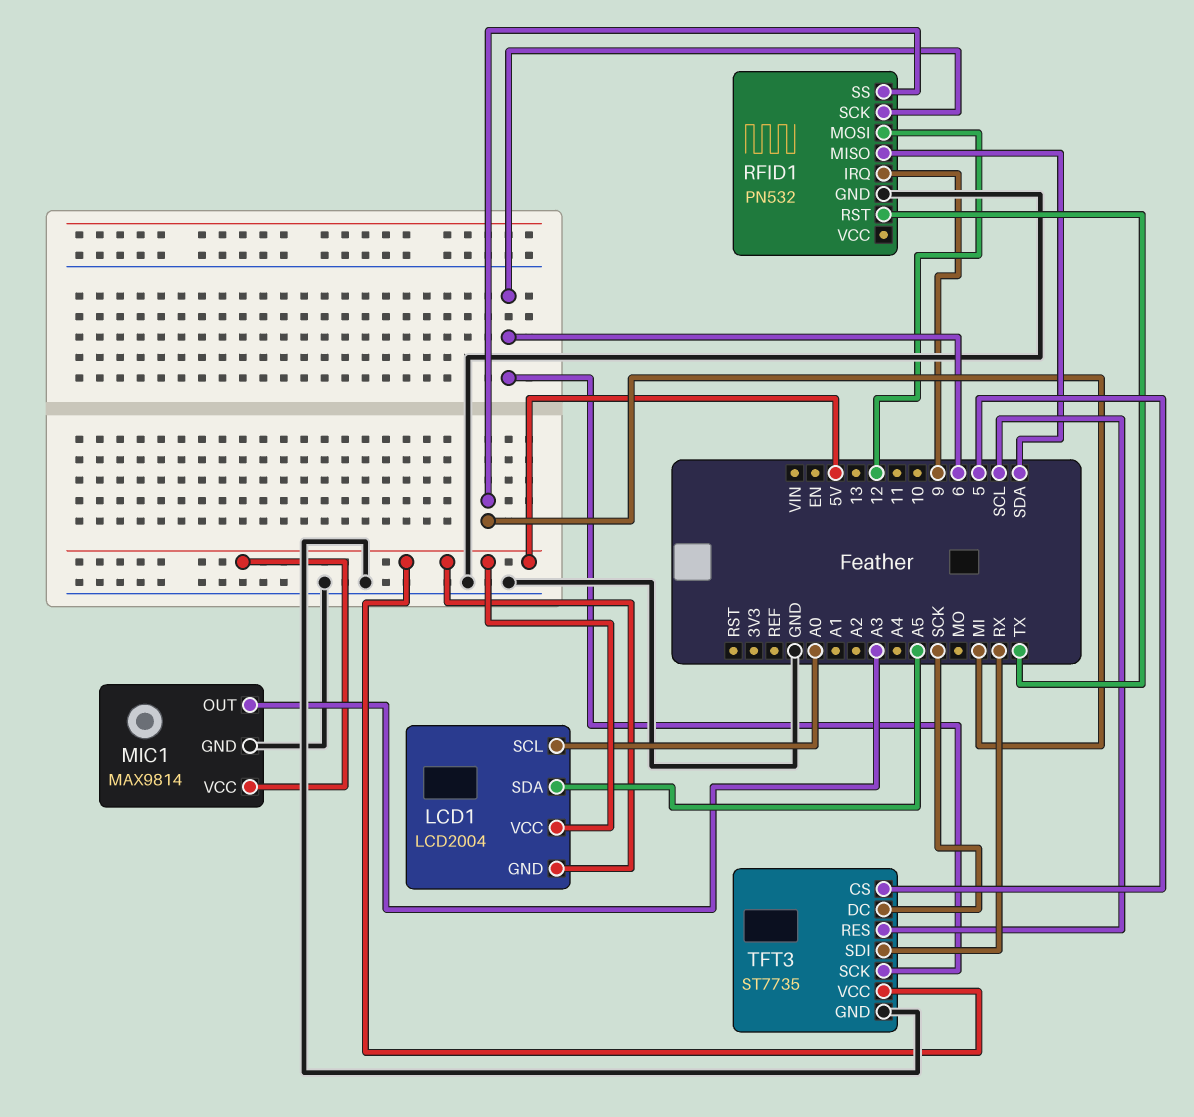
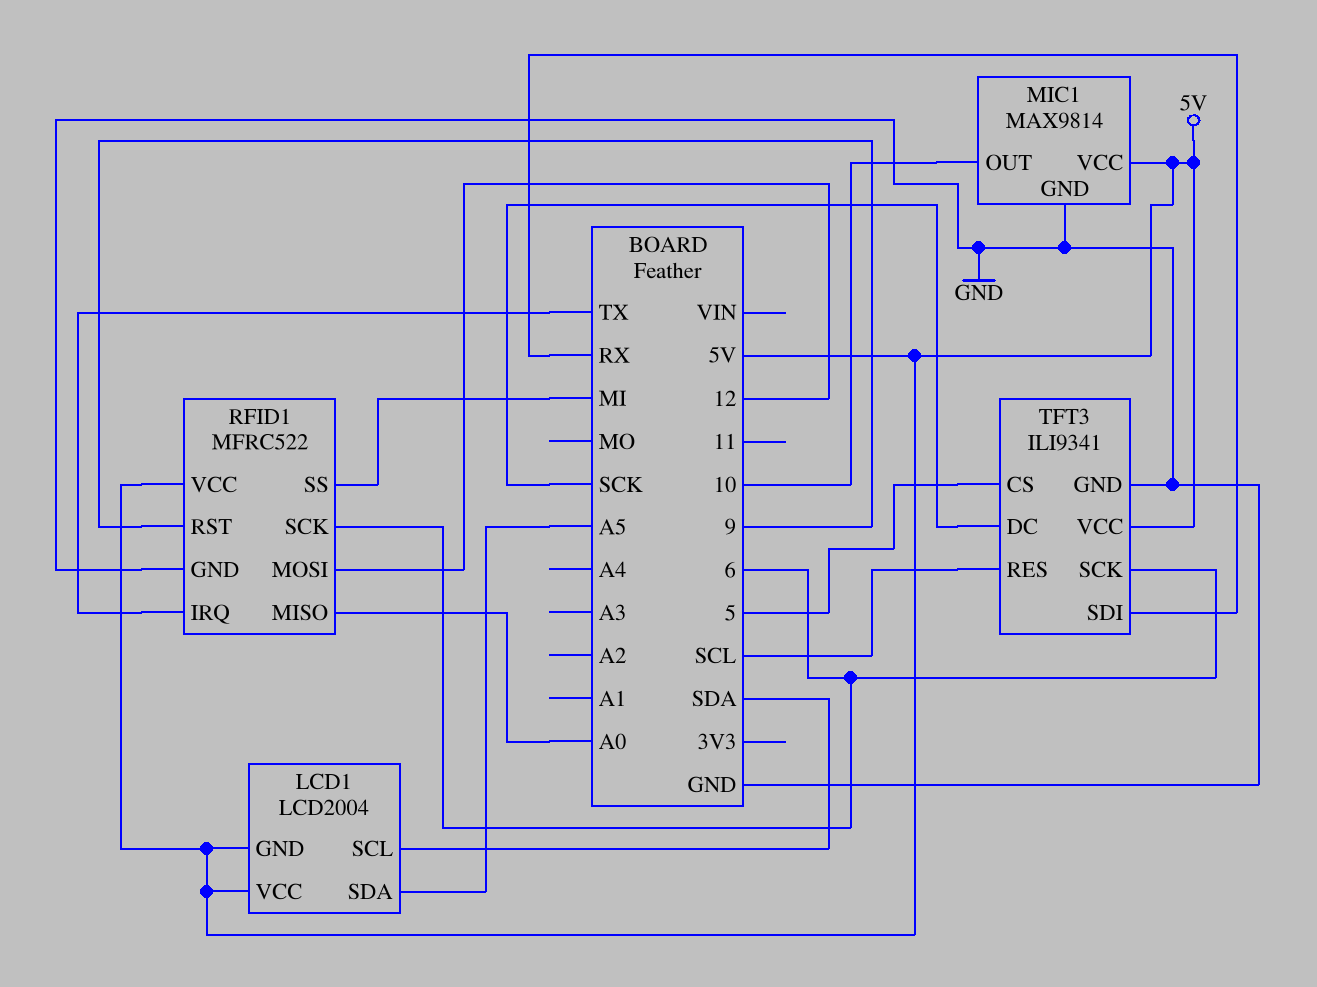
LCD1 pin SCL: A0 -> SDA
MIC1 pin OUT: A3 -> 10
RFID1: PN532 -> MFRC522
RFID1 pin IRQ: 9 -> TX
RFID1 pin MISO: SDA -> A0
RFID1 pin RST: TX -> 9
RFID1 pin VCC: none -> 5V
TFT3: ST7735 -> ILI9341

